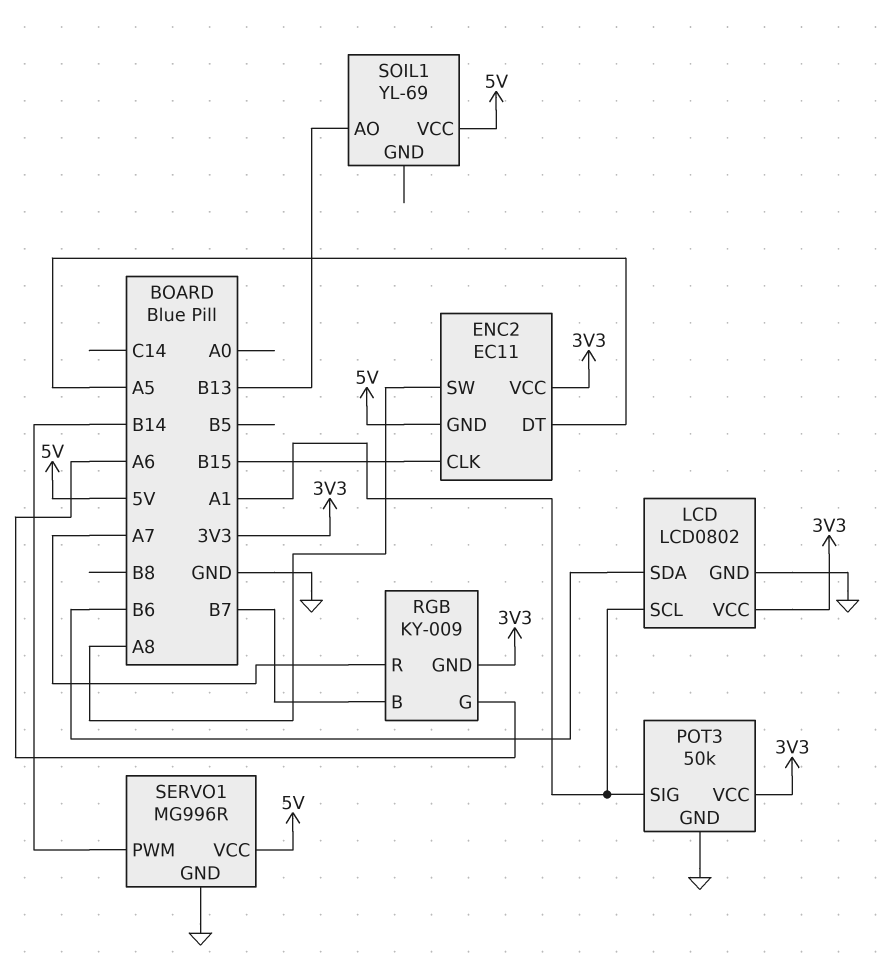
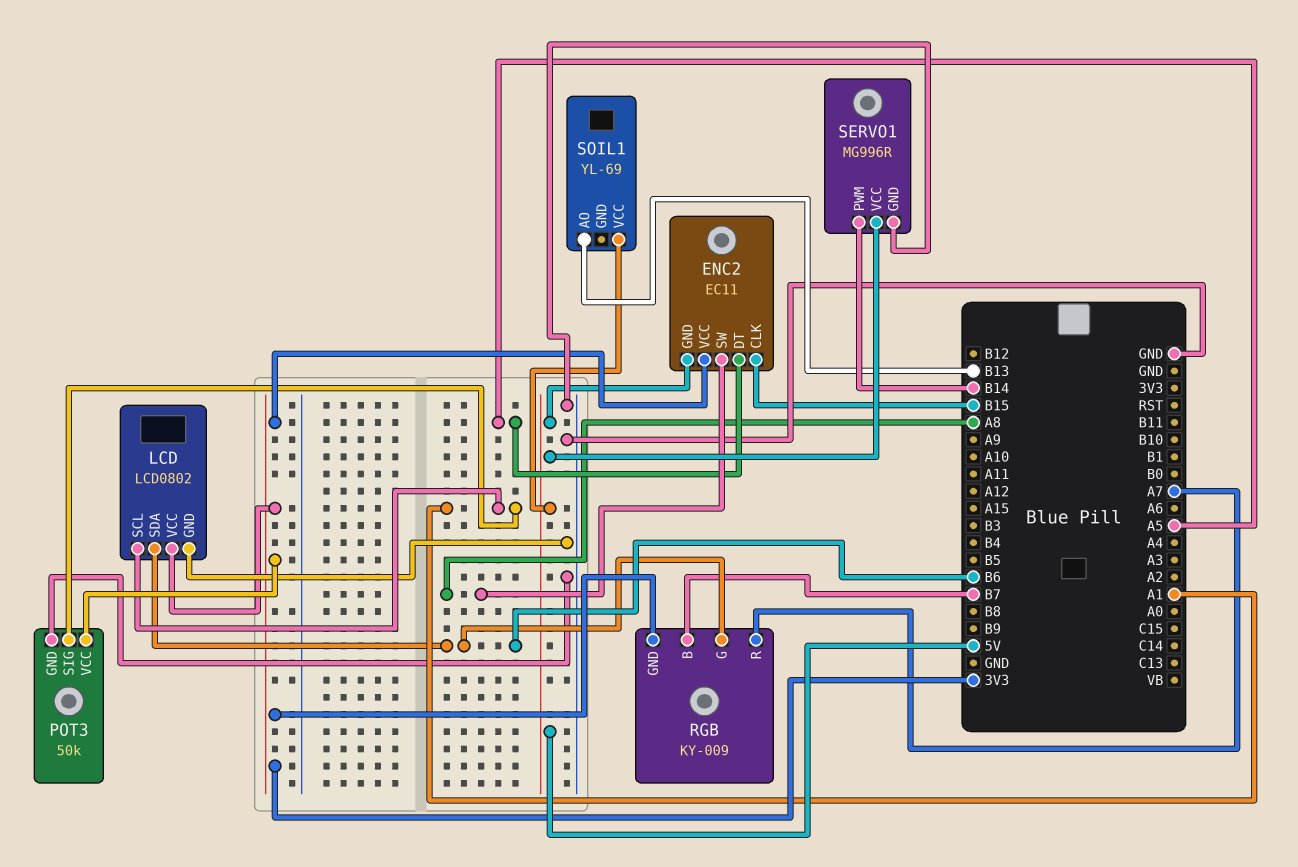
RGB pin G: A6 -> B6

